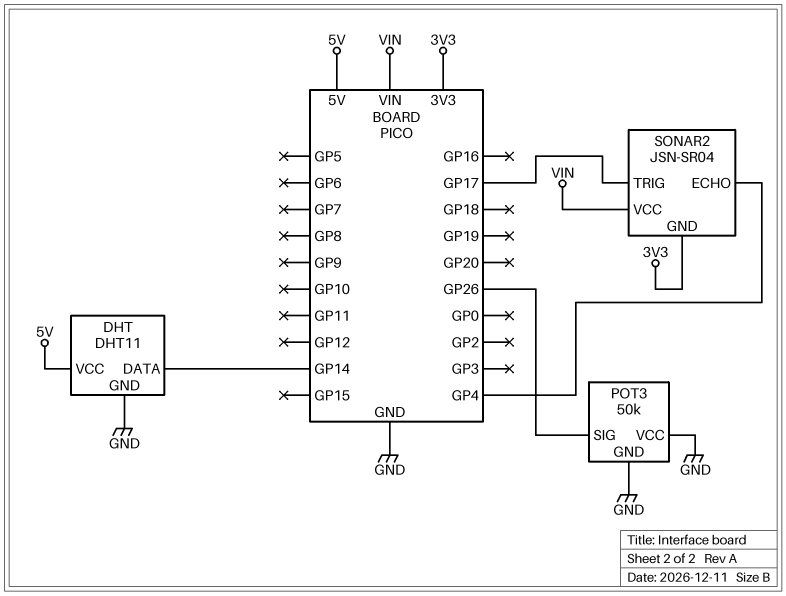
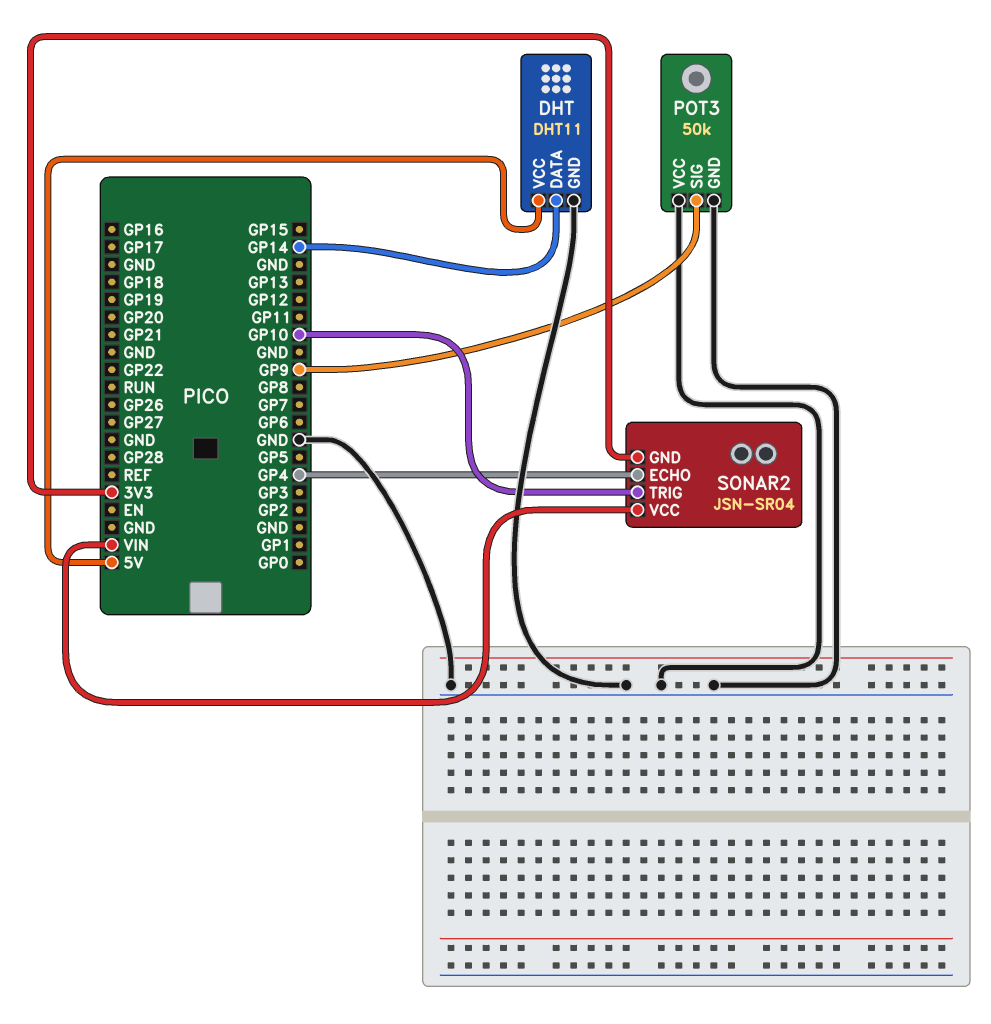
POT3 pin SIG: GP26 -> GP9
SONAR2 pin TRIG: GP17 -> GP10

